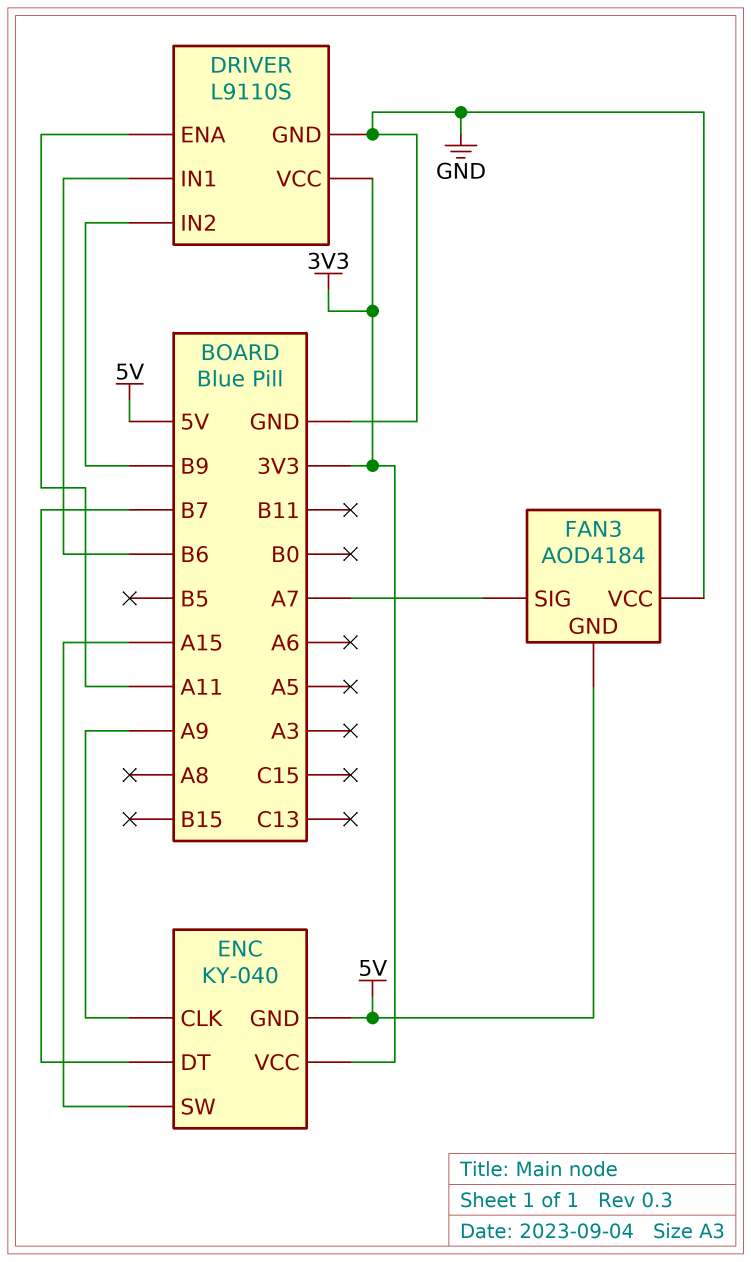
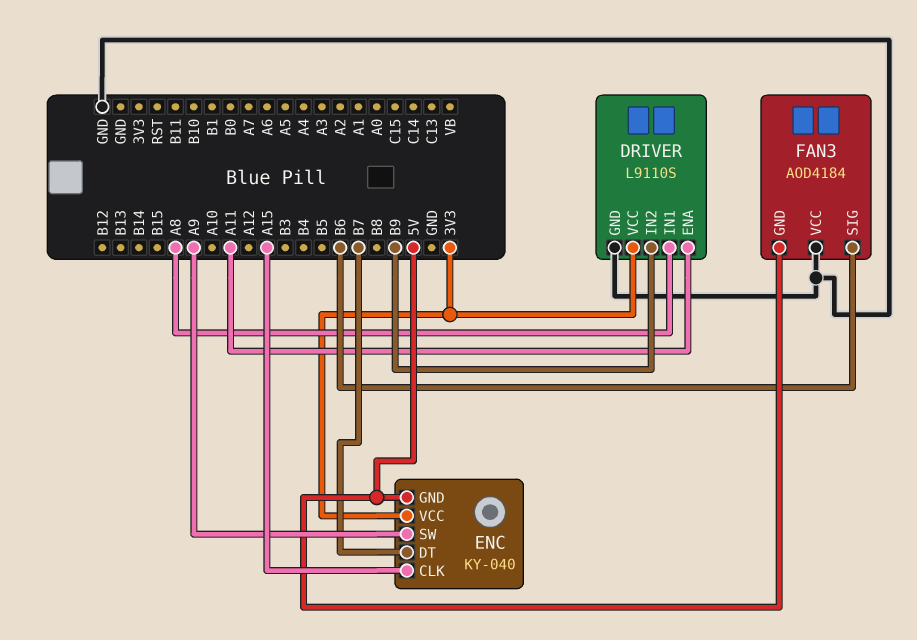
DRIVER pin IN1: B6 -> A8
ENC pin CLK: A9 -> A15
ENC pin SW: A15 -> A9
FAN3 pin SIG: A7 -> B6

